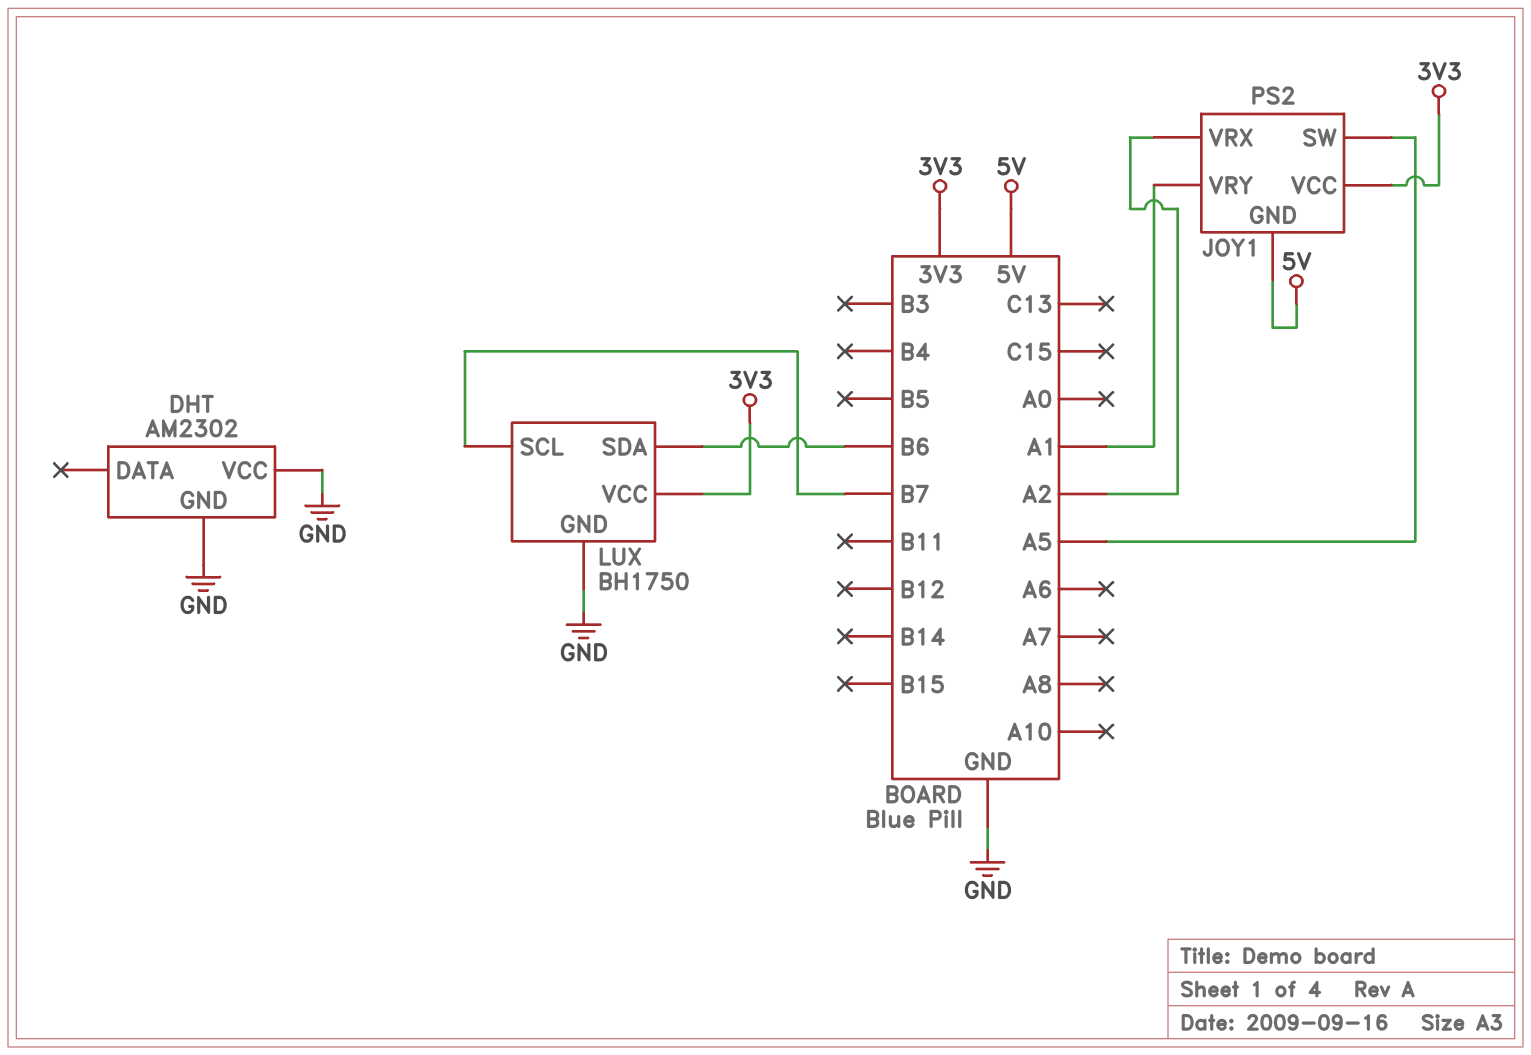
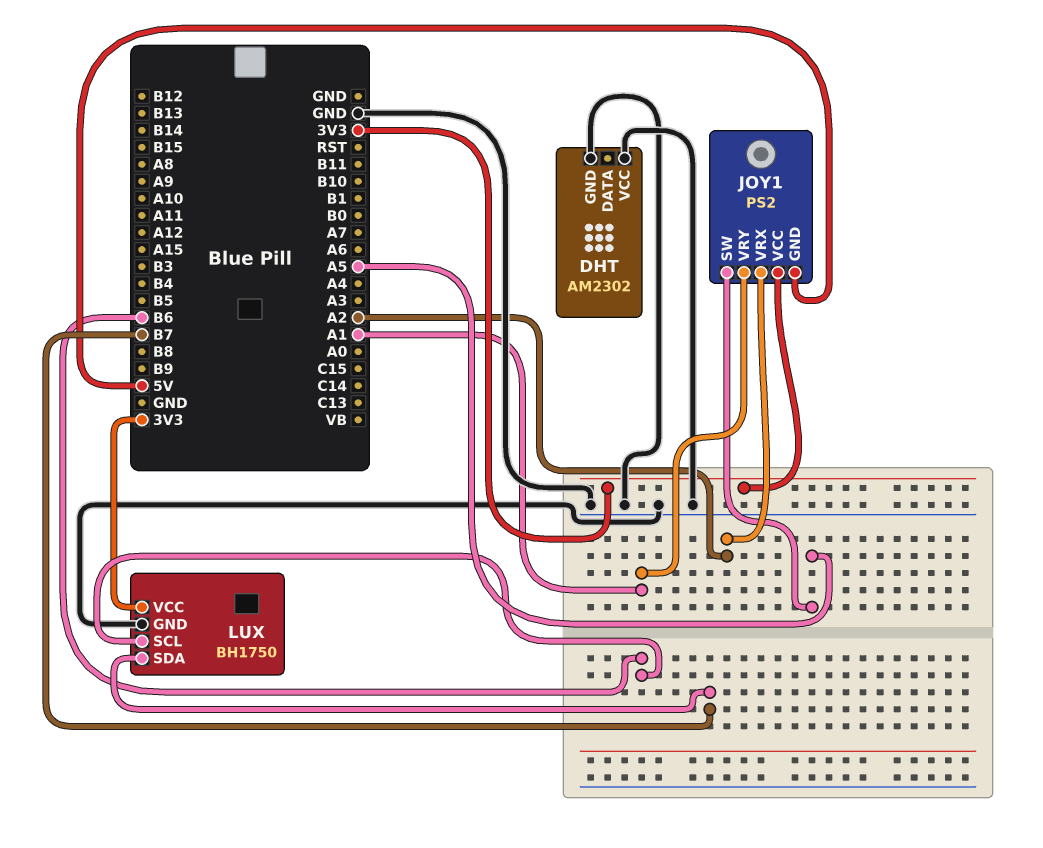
LUX pin SCL: B7 -> B6
LUX pin SDA: B6 -> B7

